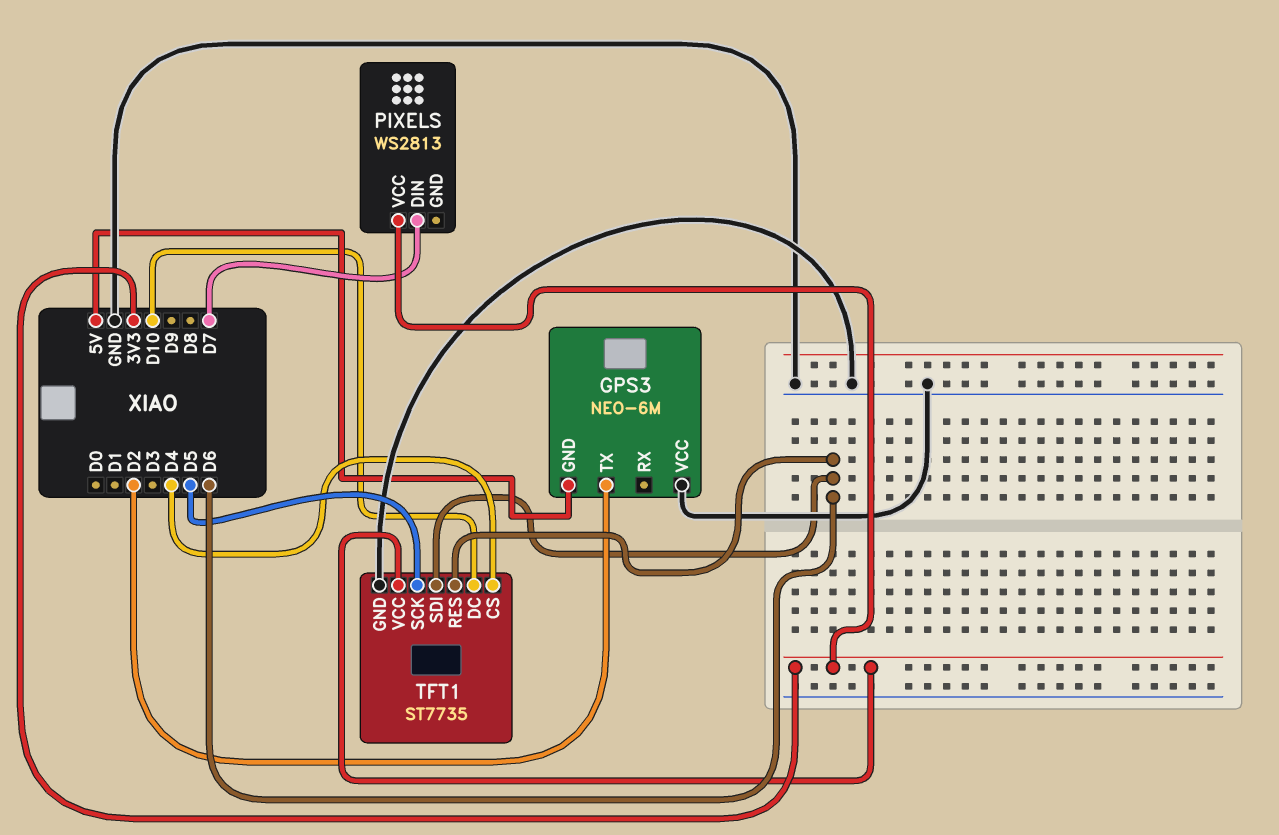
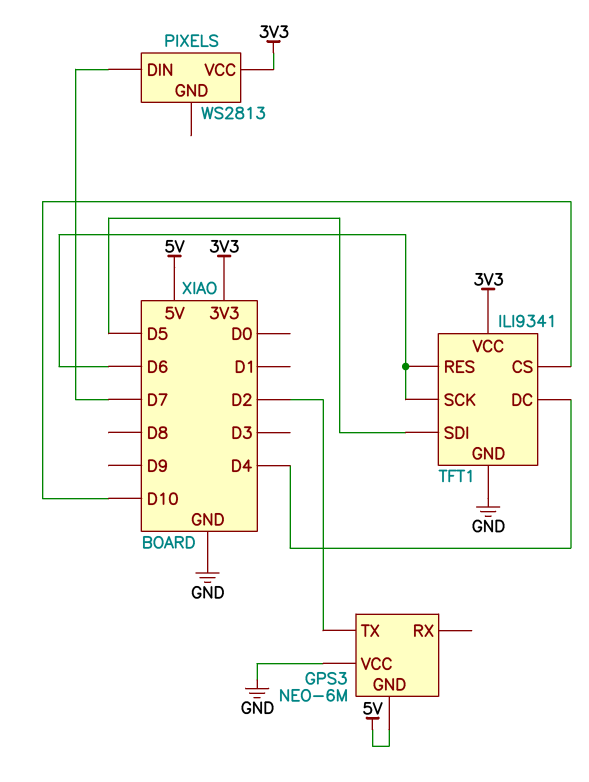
TFT1: ST7735 -> ILI9341
TFT1 pin CS: D4 -> D10
TFT1 pin DC: D10 -> D4
TFT1 pin SCK: D5 -> D6
TFT1 pin SDI: D6 -> D5

